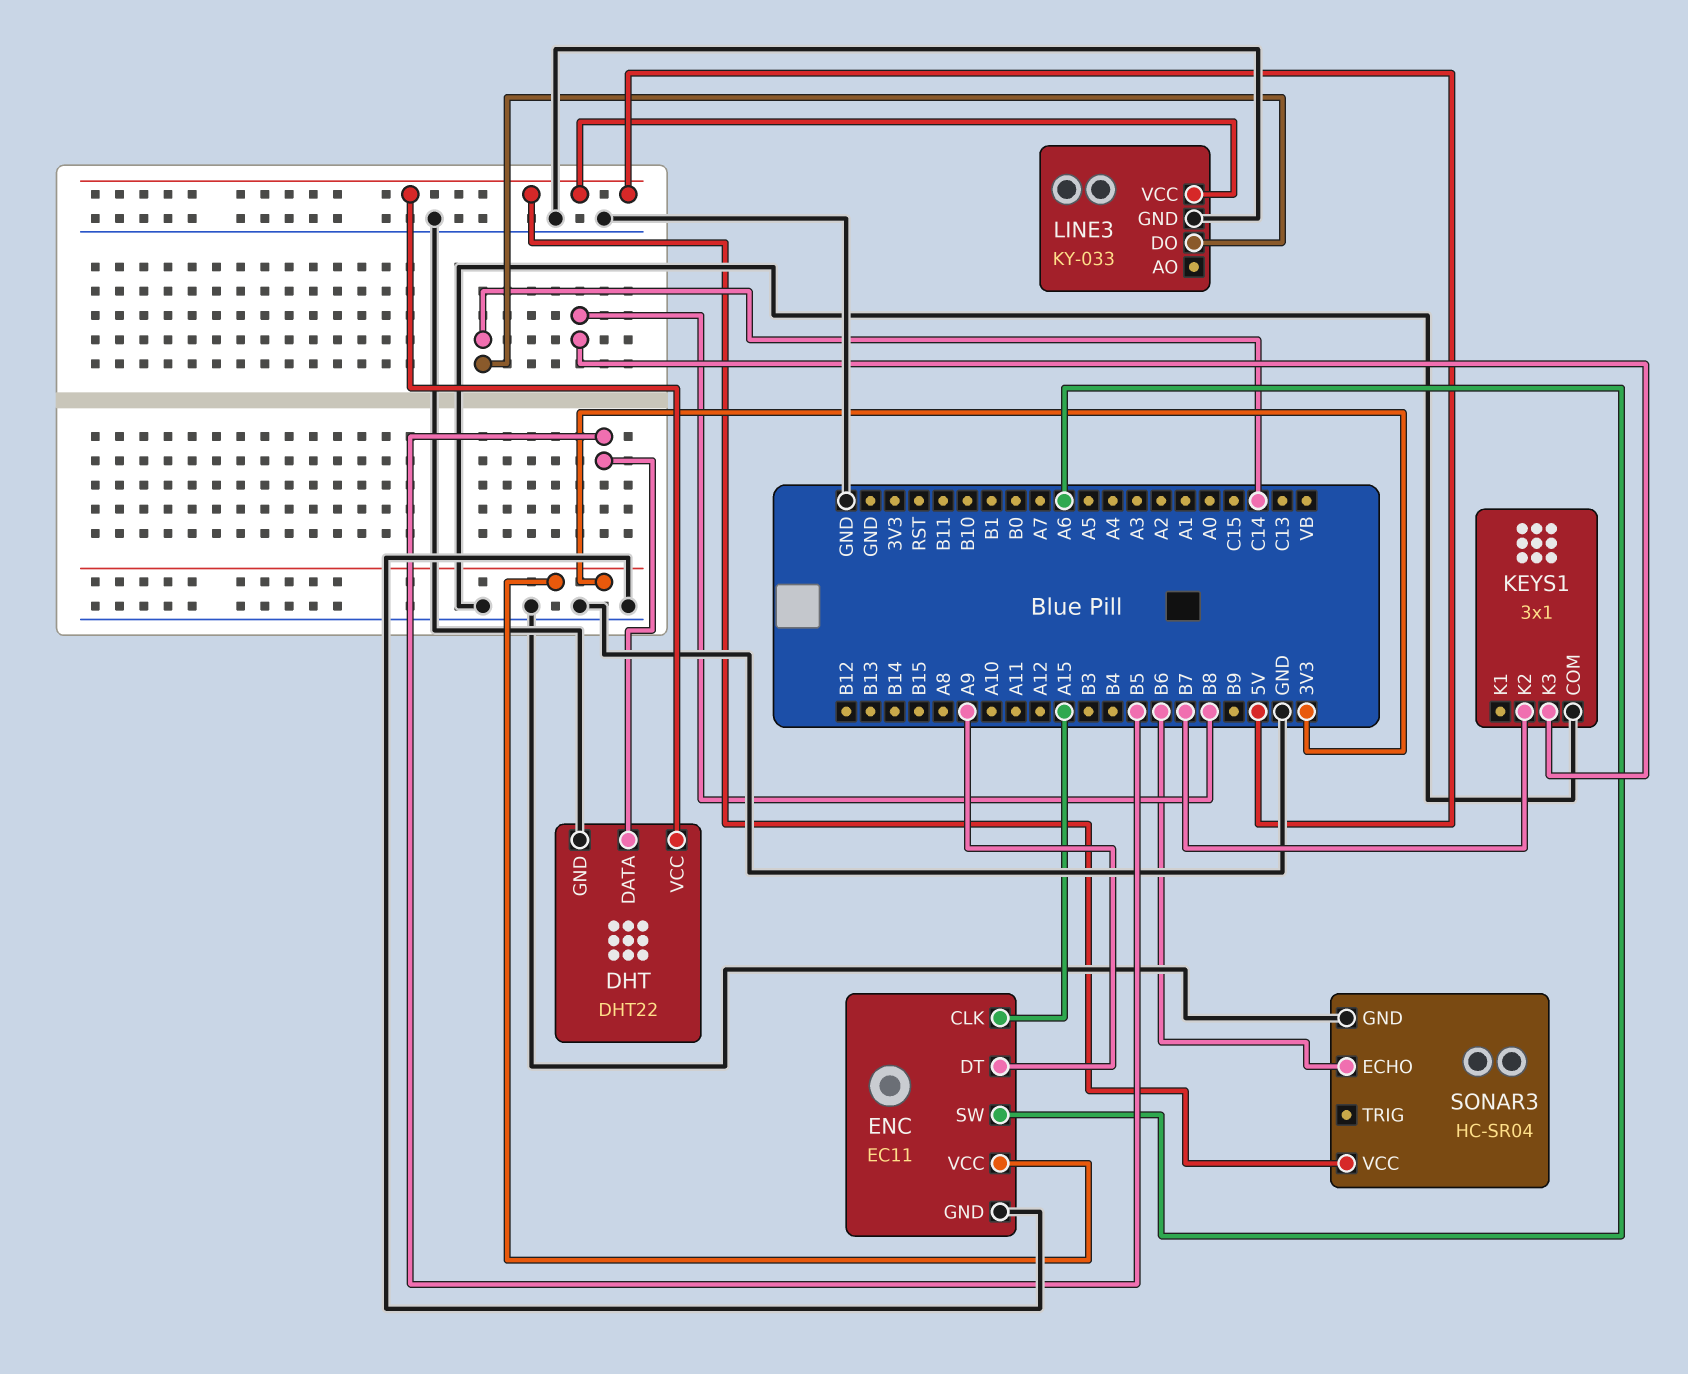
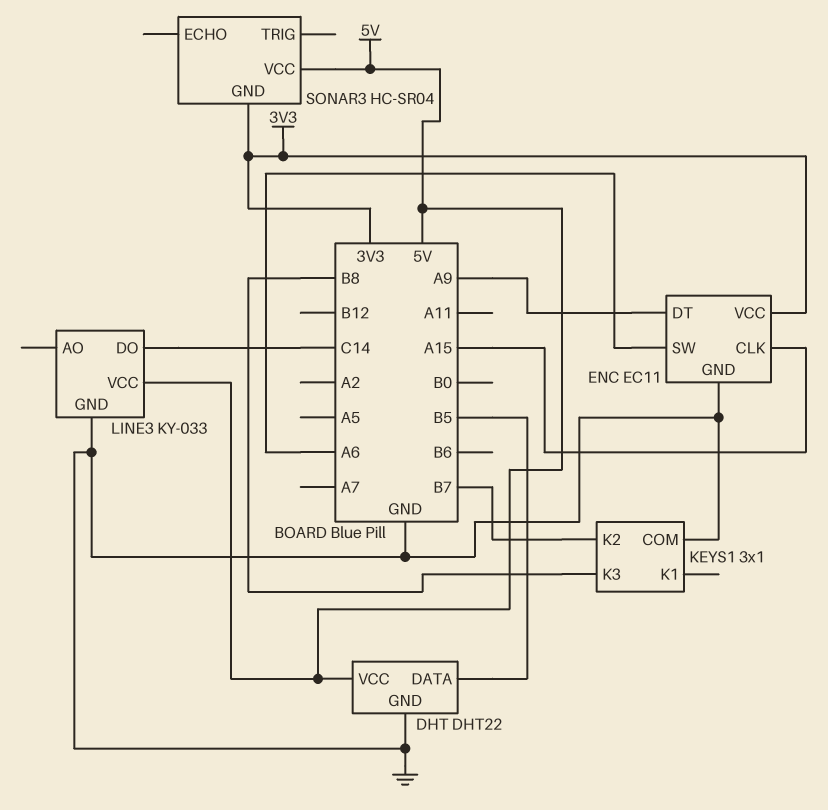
SONAR3 pin ECHO: B6 -> none
SONAR3 pin GND: GND -> 3V3

